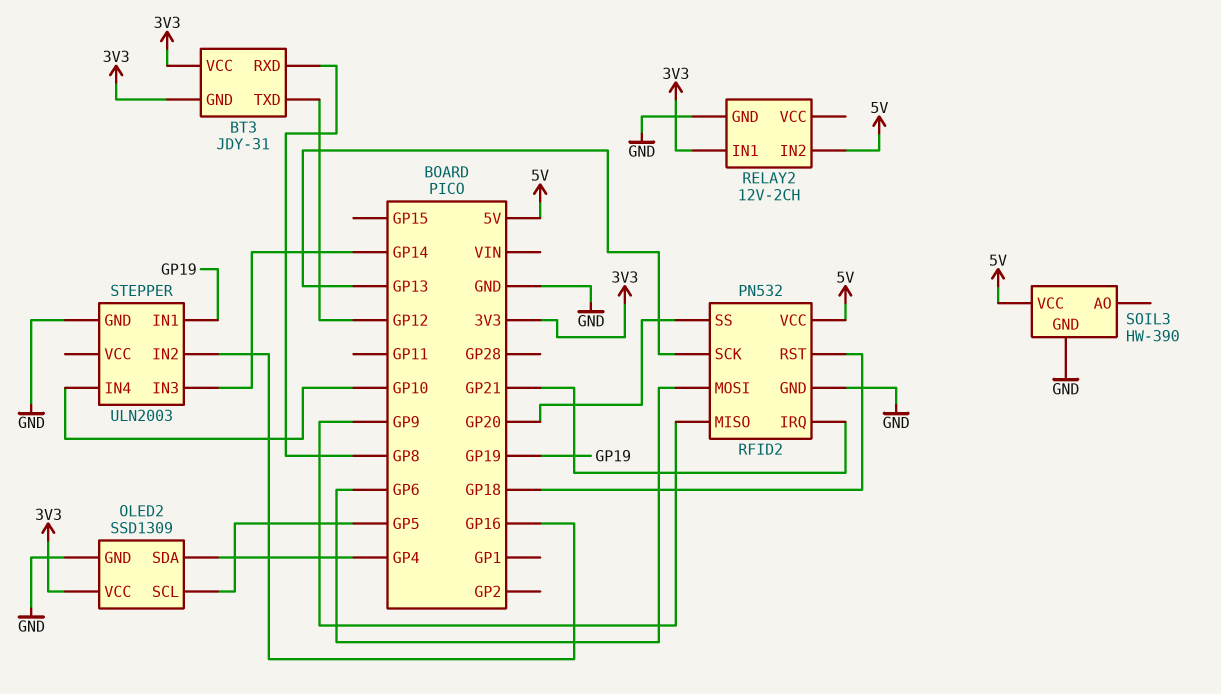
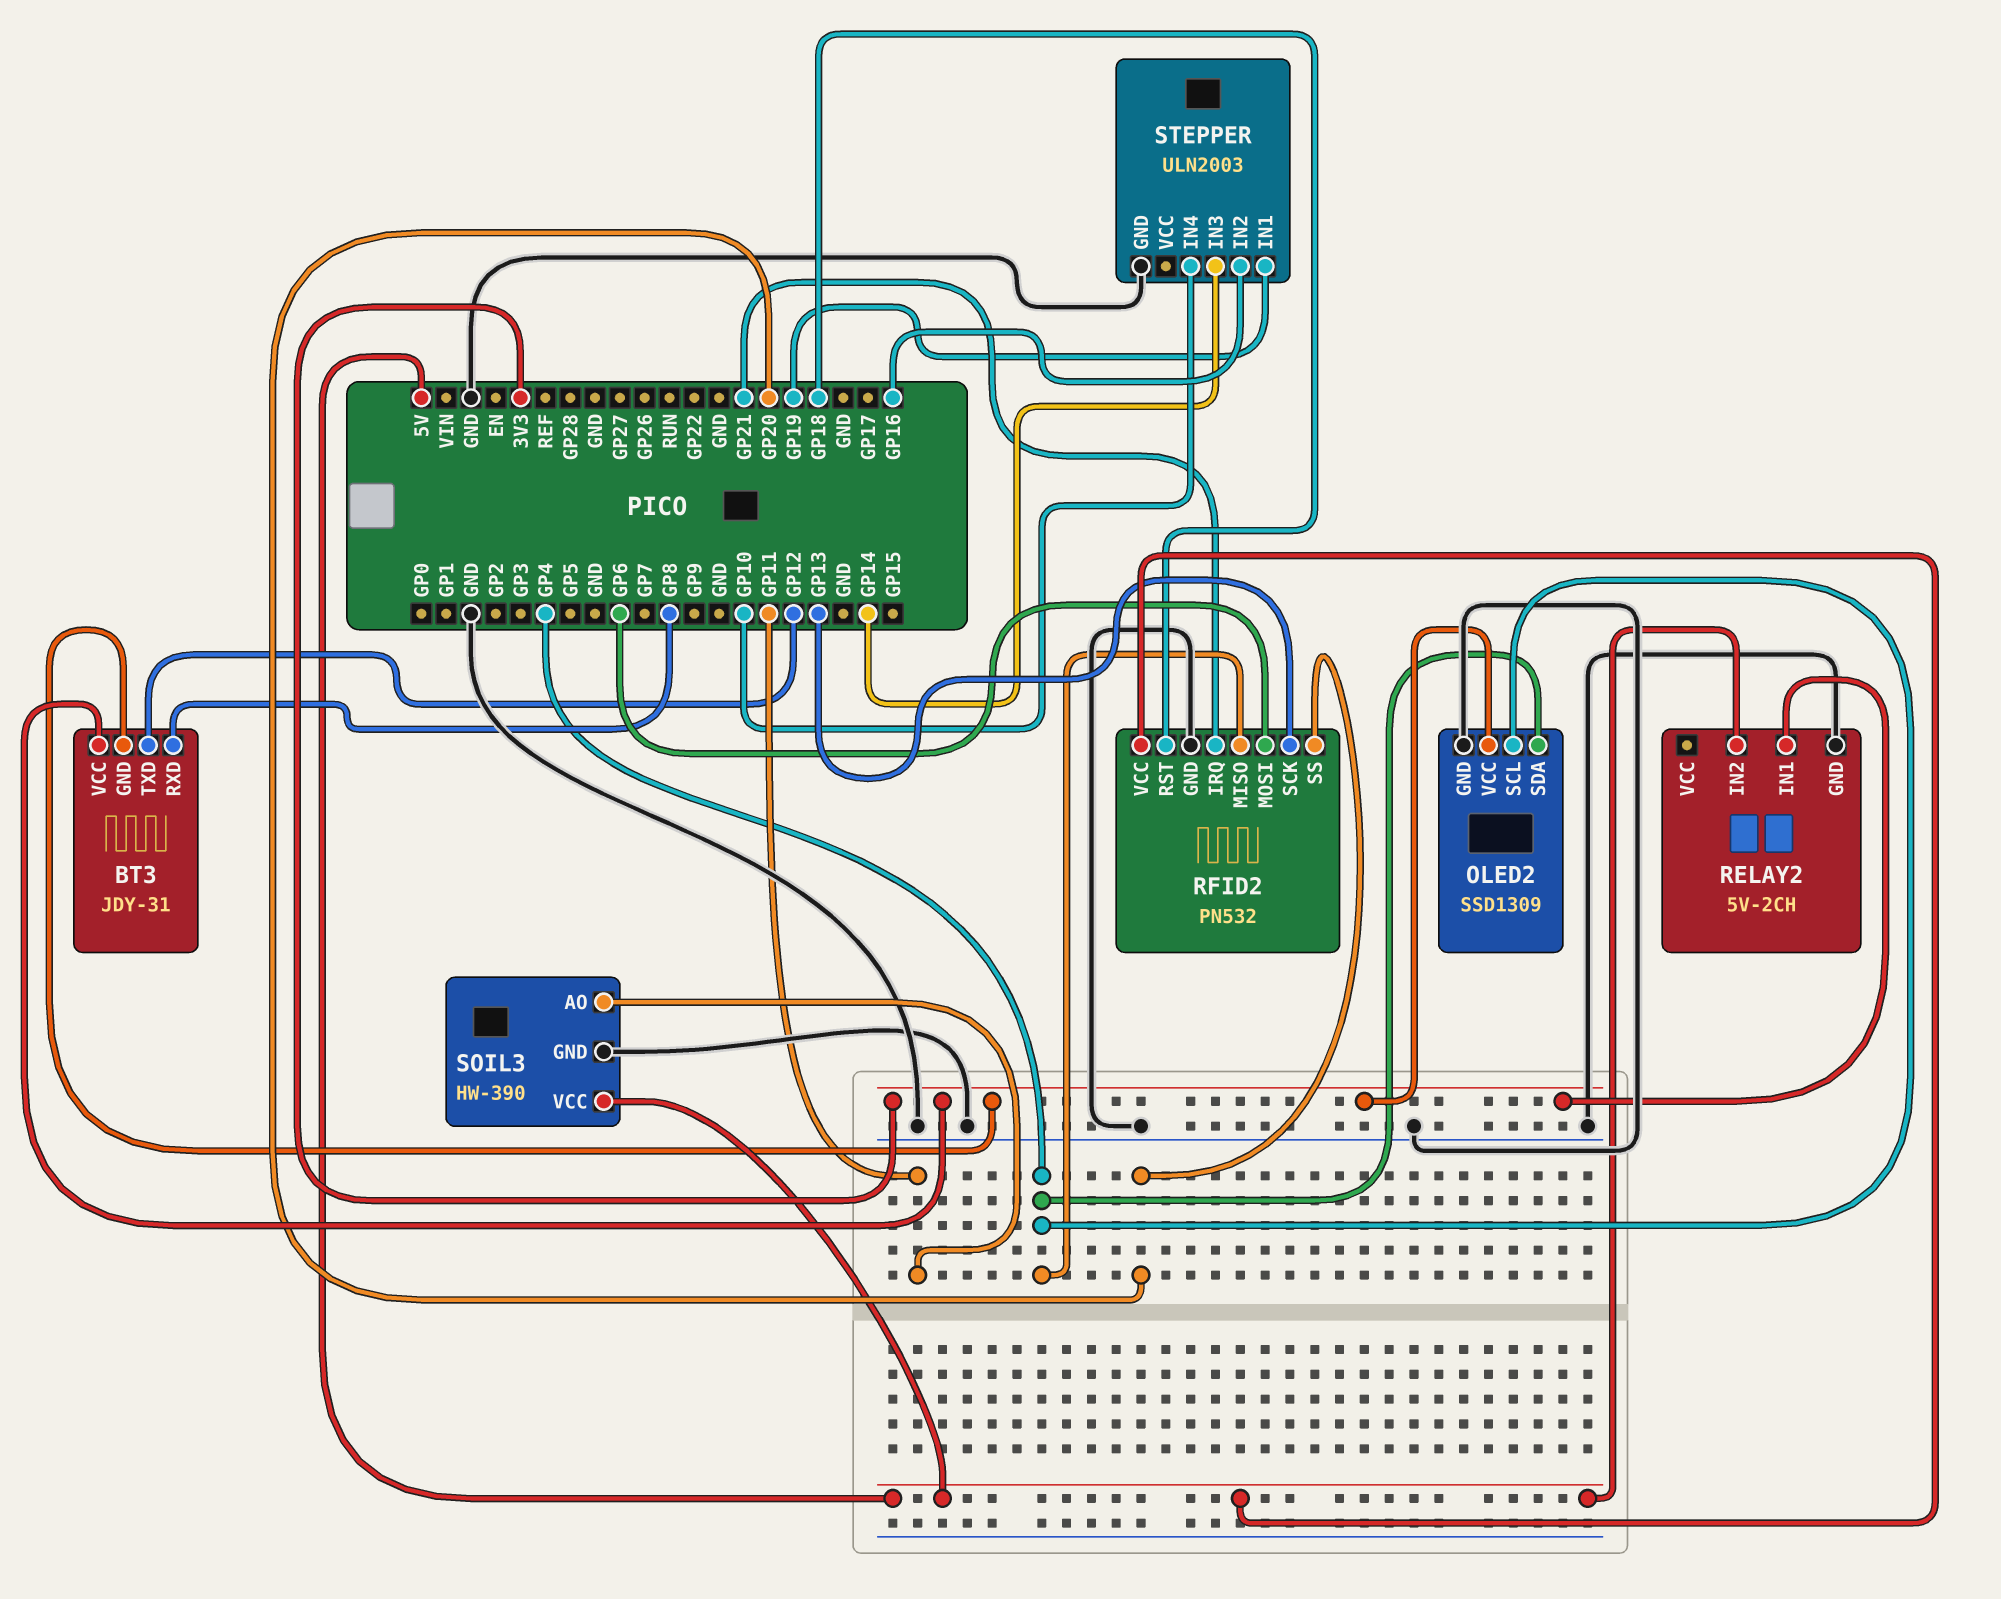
OLED2 pin SCL: GP5 -> GP4
RELAY2: 12V-2CH -> 5V-2CH
RFID2 pin MISO: GP9 -> GP4
SOIL3 pin AO: none -> GP11

